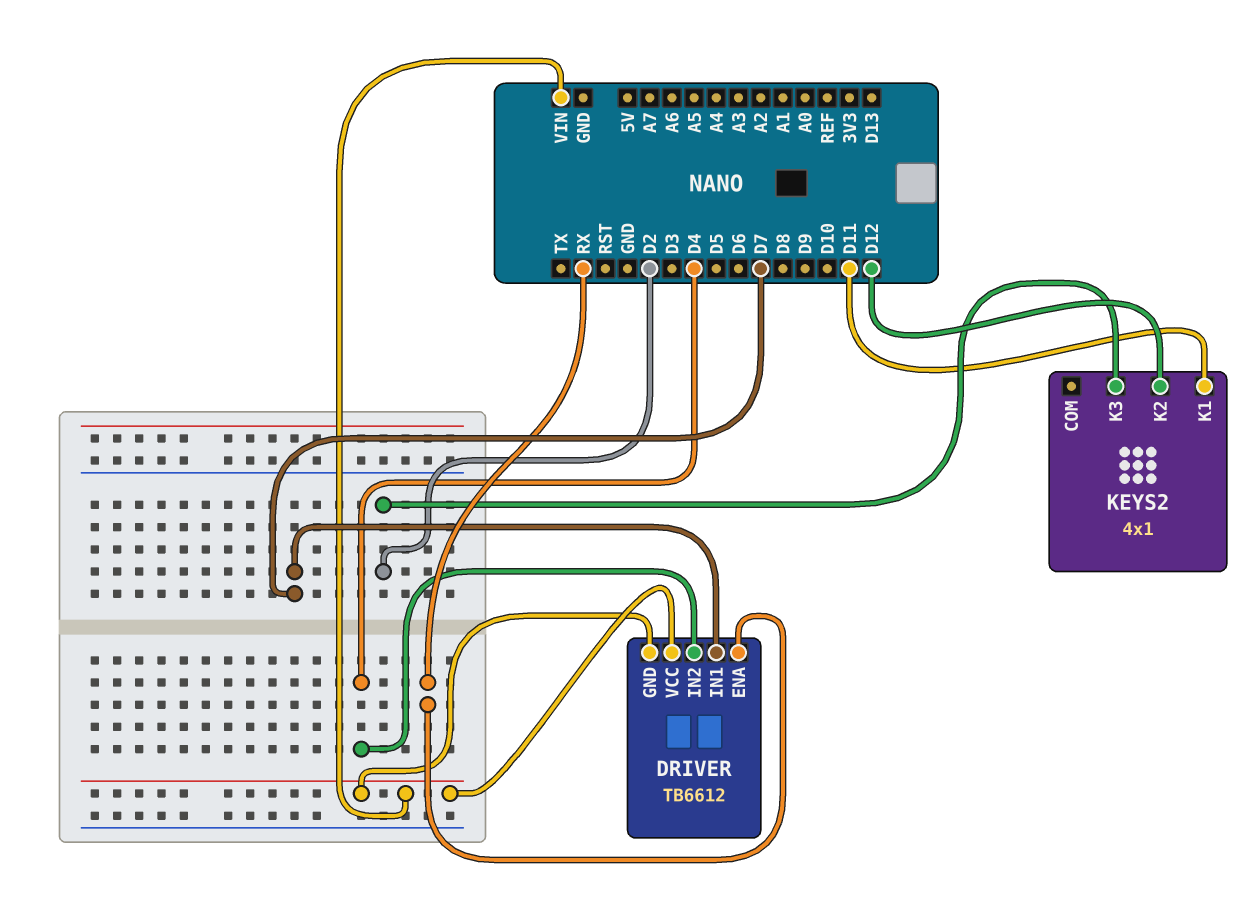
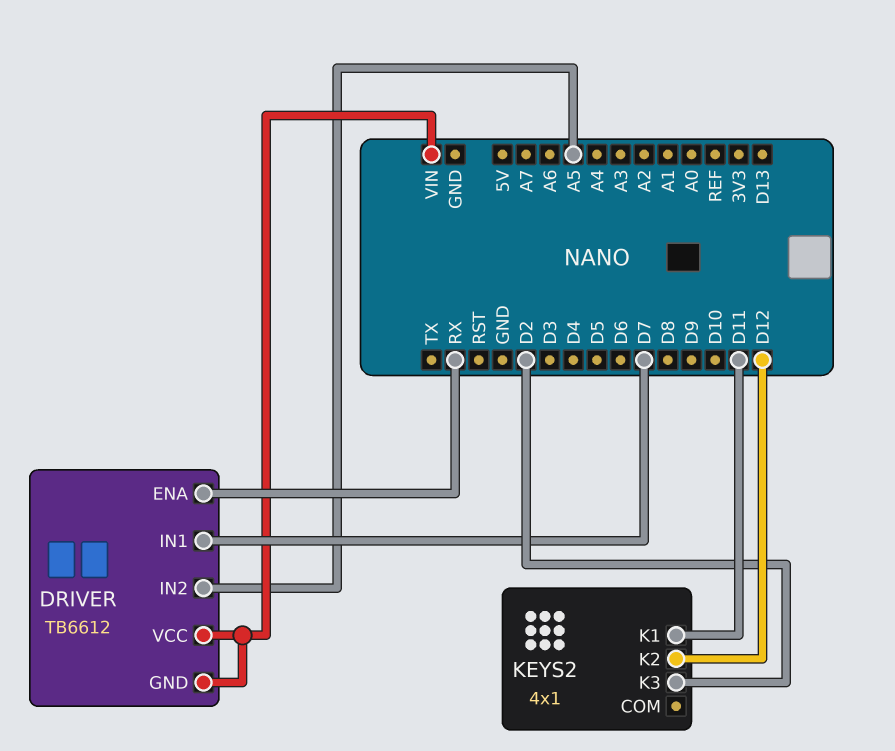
DRIVER pin IN2: D4 -> A5

